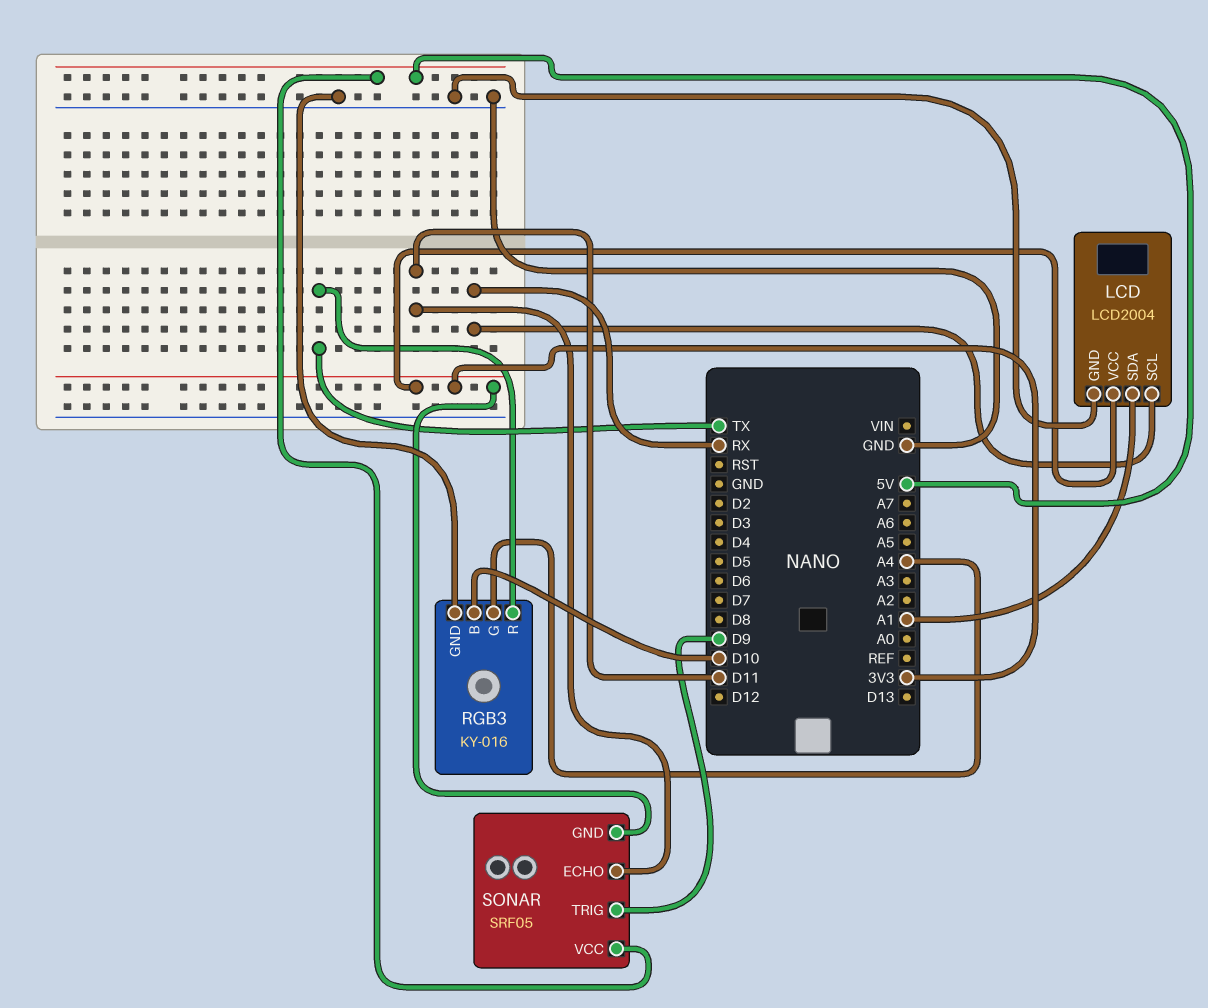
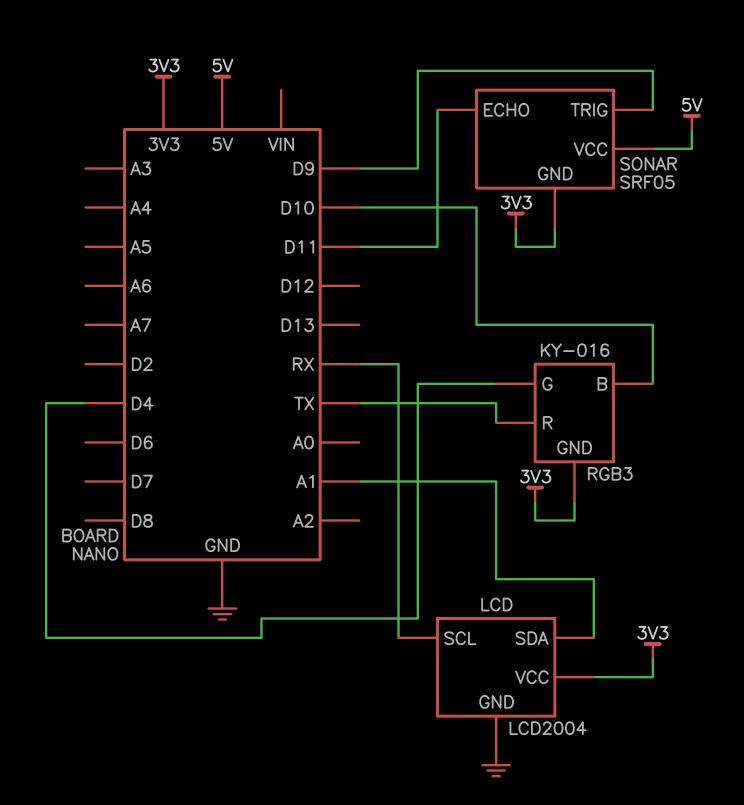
RGB3 pin G: A4 -> D4
RGB3 pin GND: GND -> 3V3

